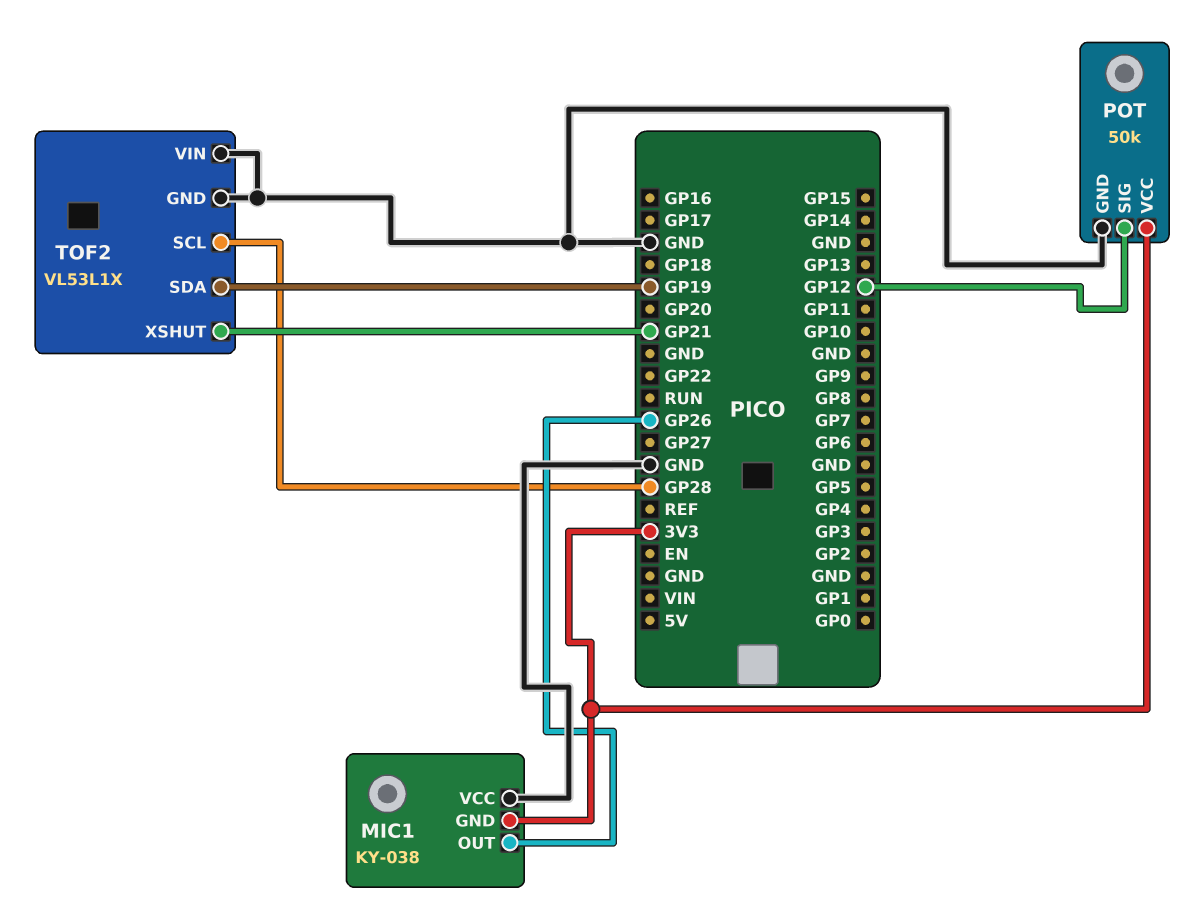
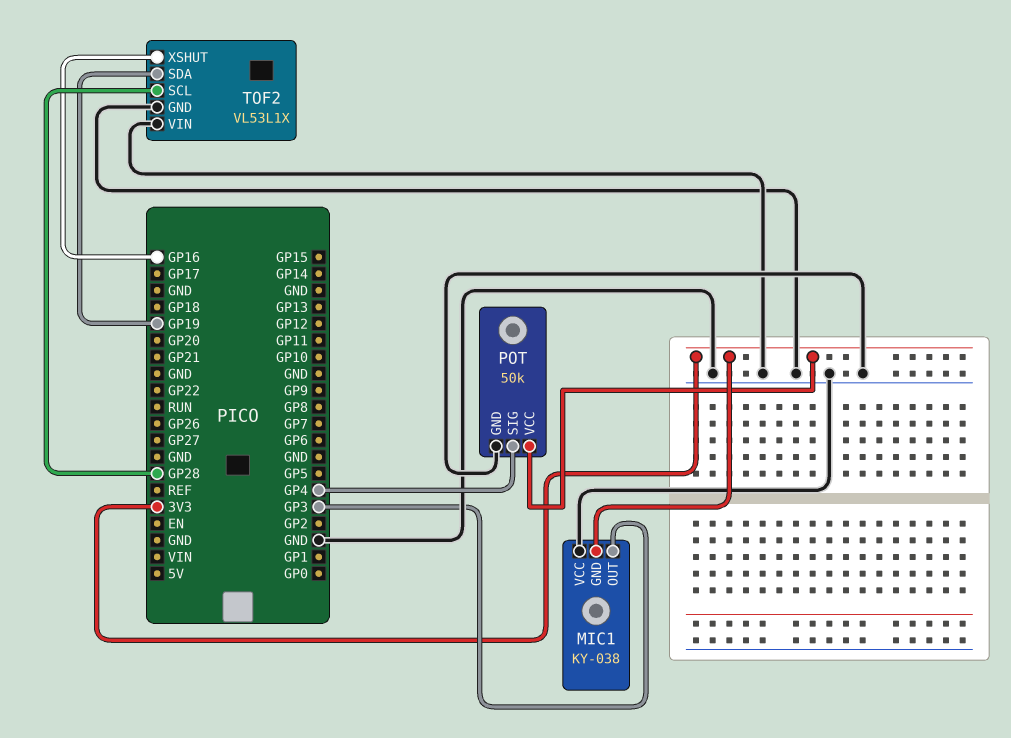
MIC1 pin OUT: GP26 -> GP3
POT pin SIG: GP12 -> GP4
TOF2 pin XSHUT: GP21 -> GP16

